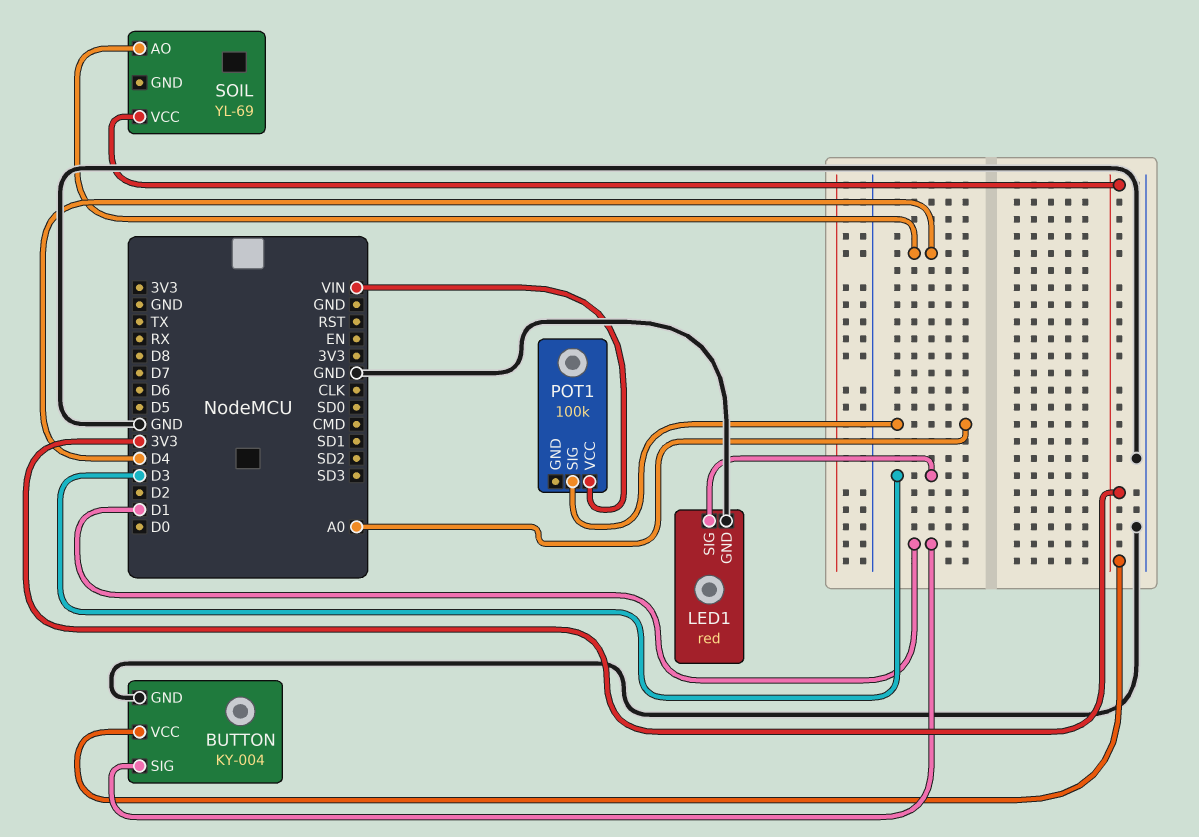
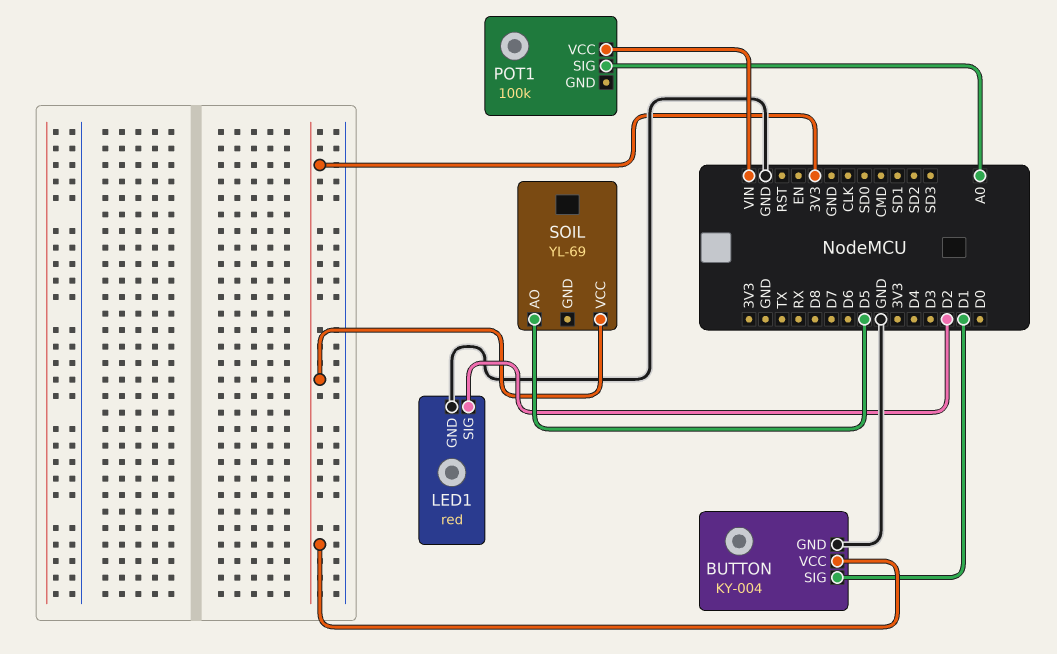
LED1 pin SIG: D3 -> D2
SOIL pin AO: D4 -> D5

